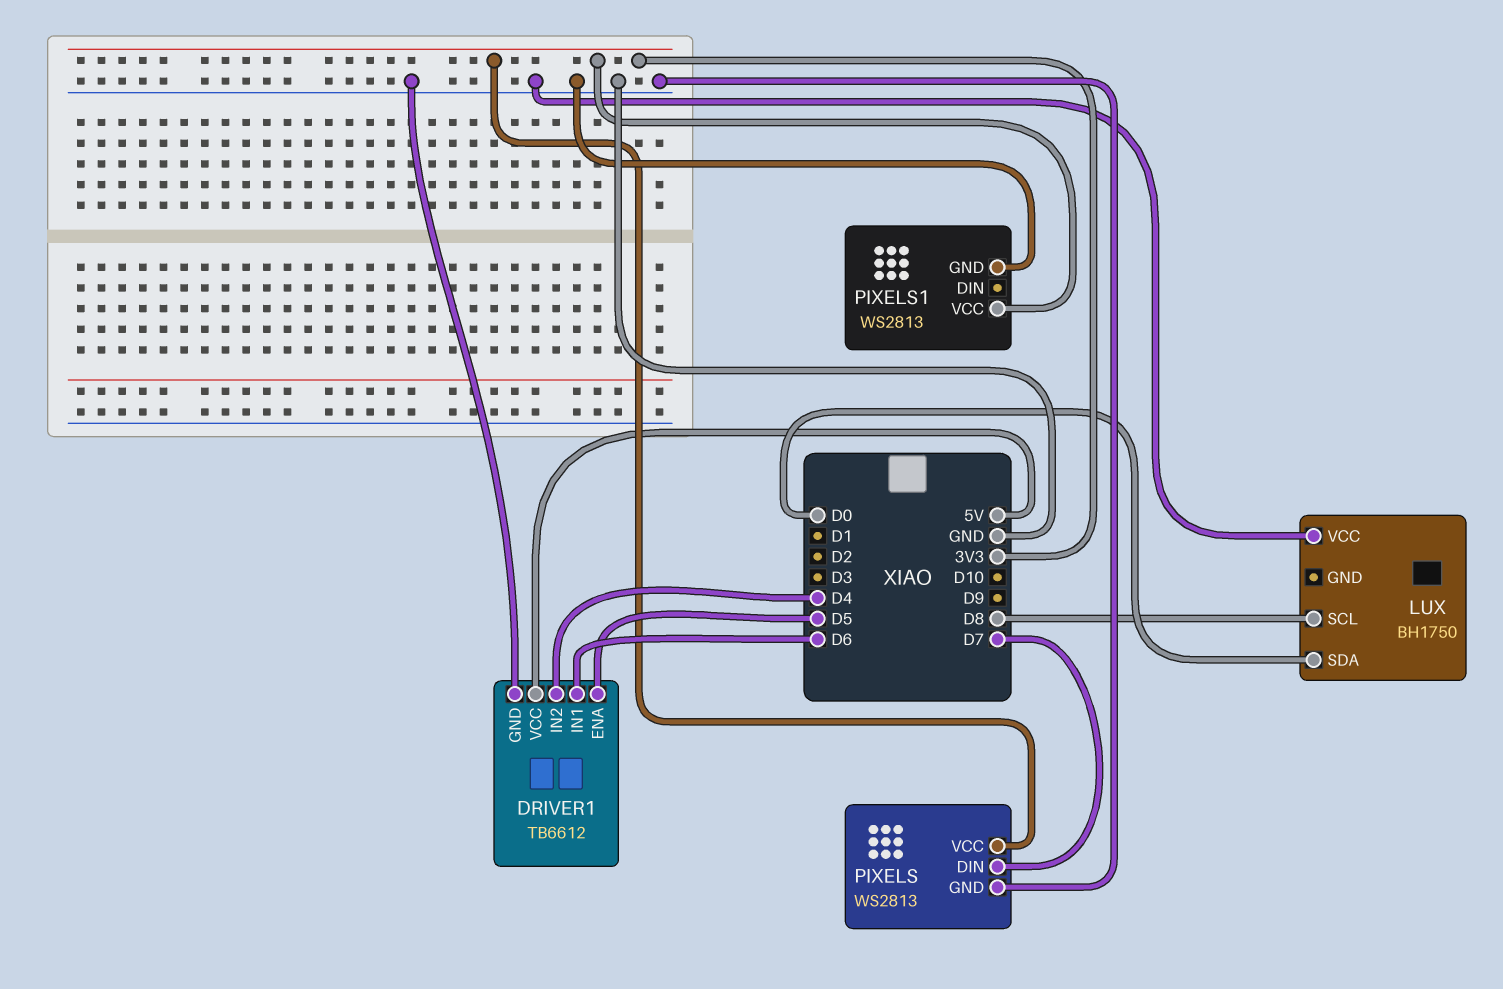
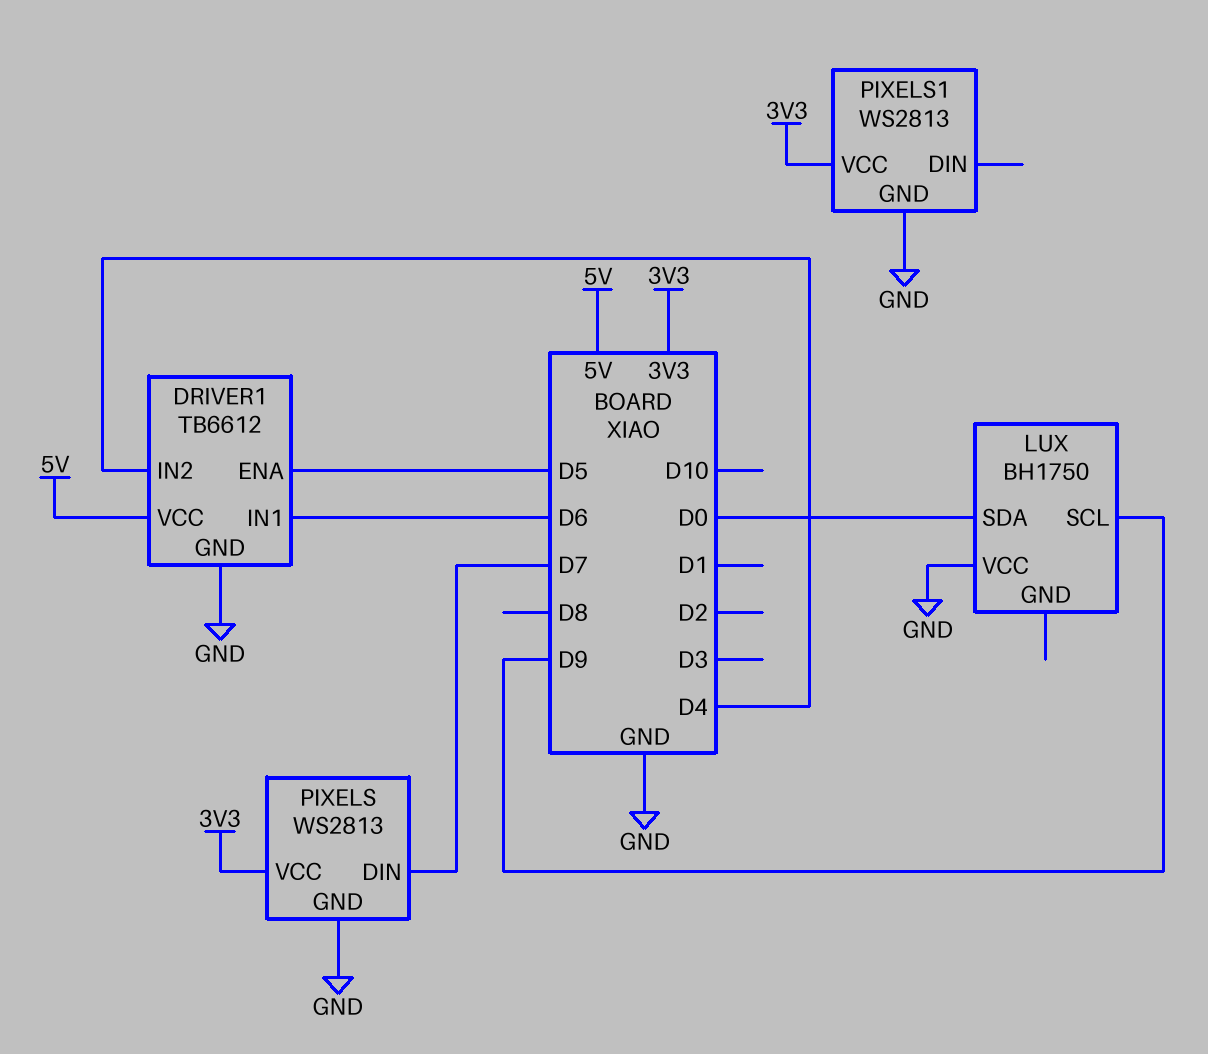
LUX pin SCL: D8 -> D9

